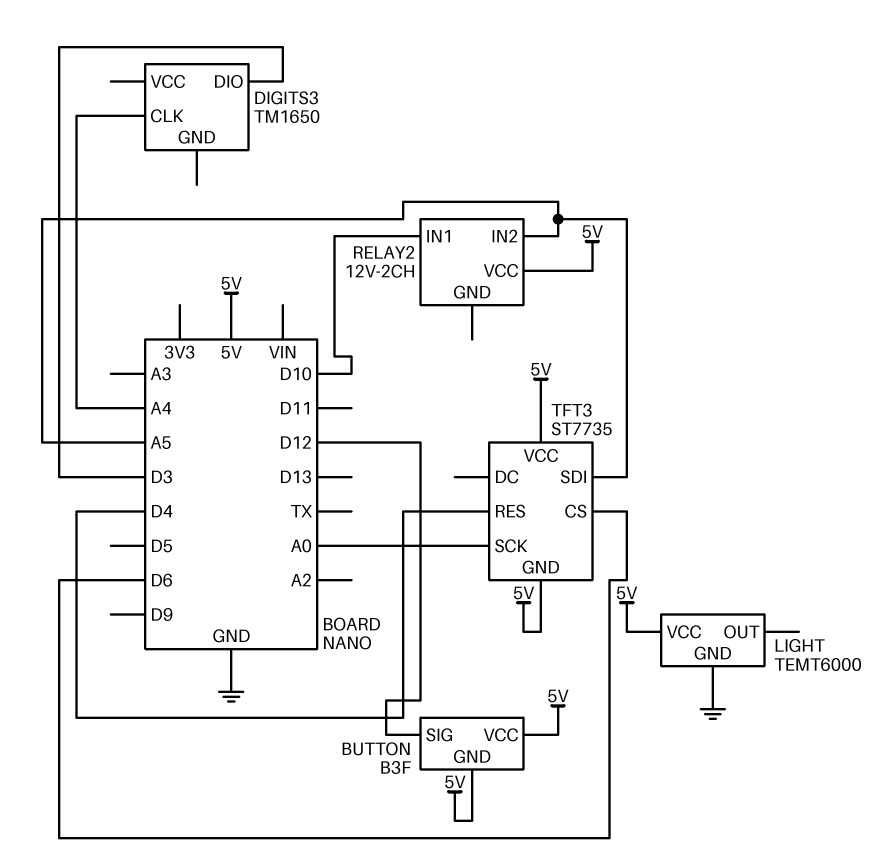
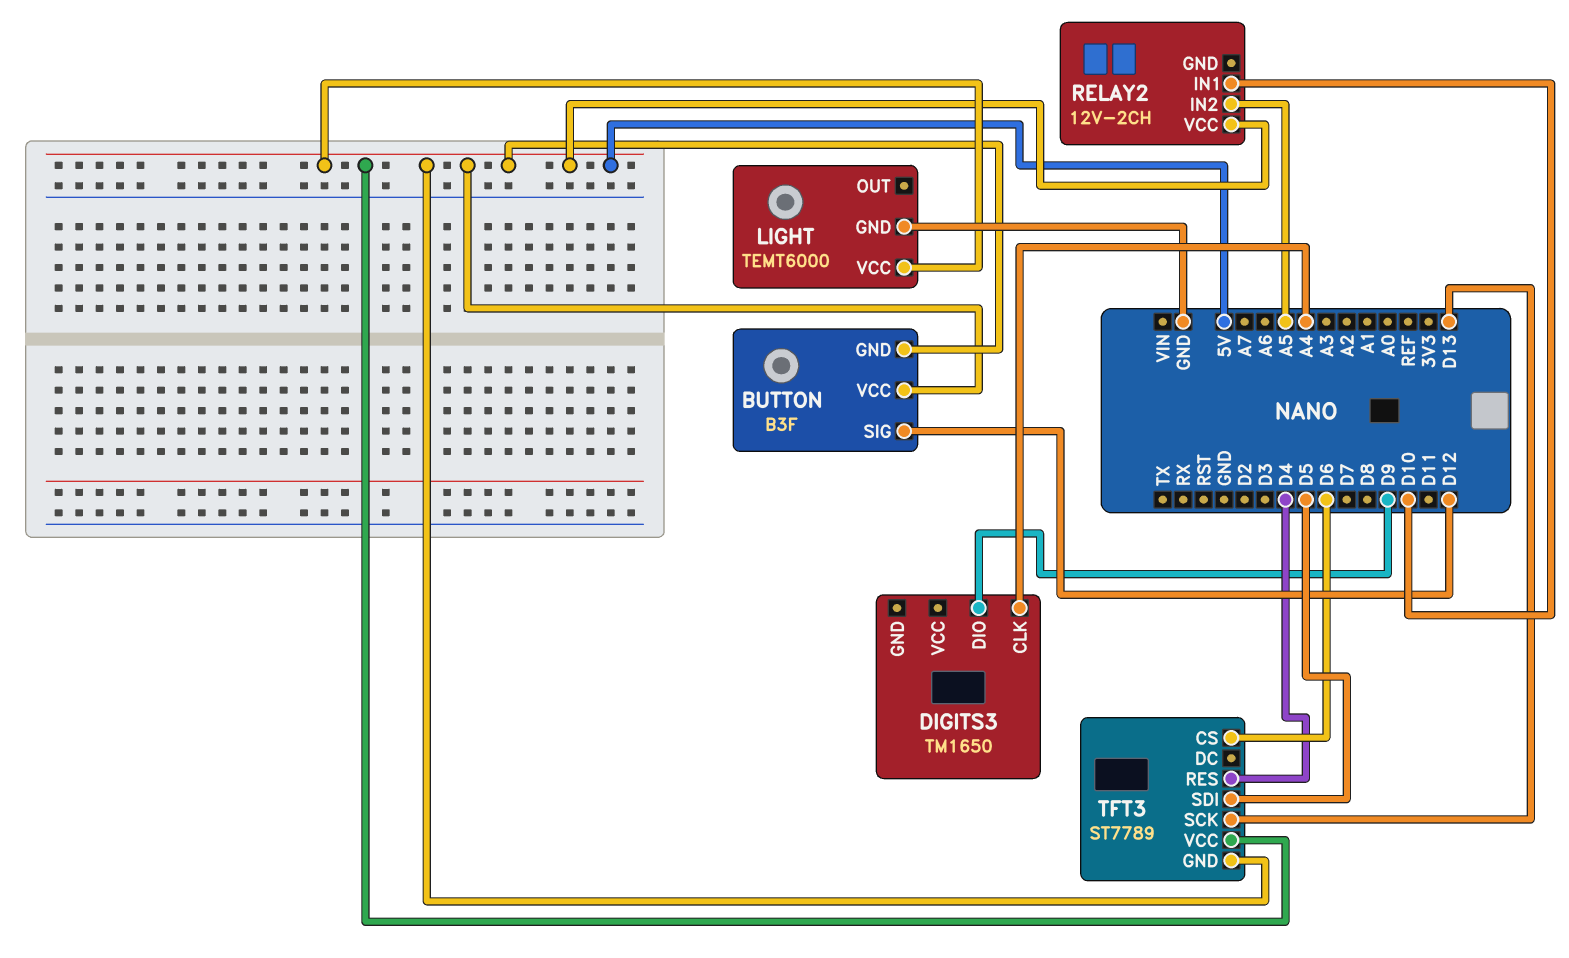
DIGITS3 pin DIO: D3 -> D9
TFT3: ST7735 -> ST7789
TFT3 pin SCK: A0 -> D13
TFT3 pin SDI: A5 -> D5

